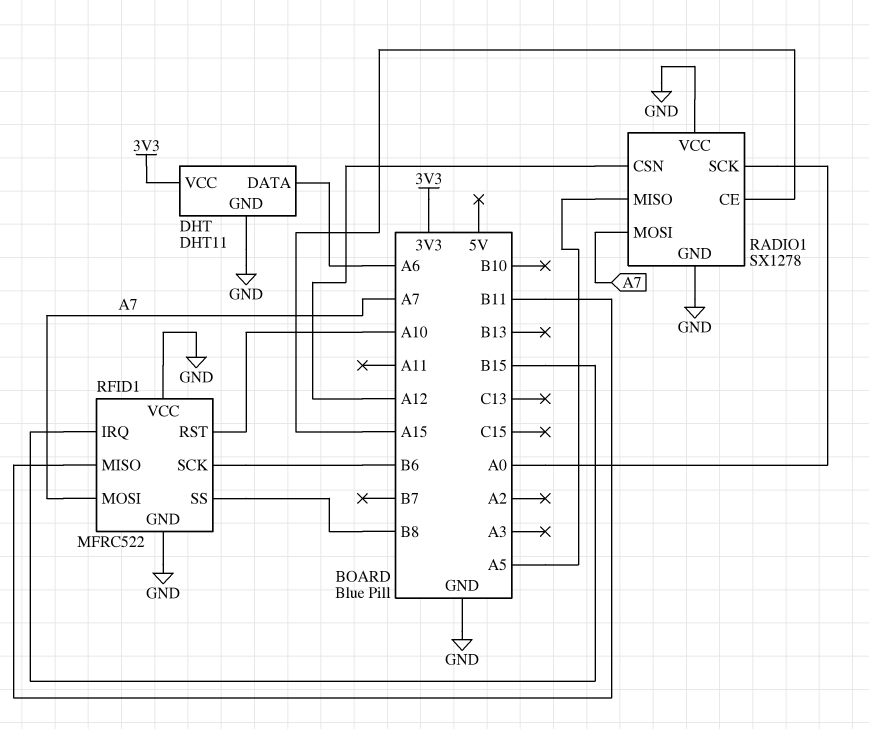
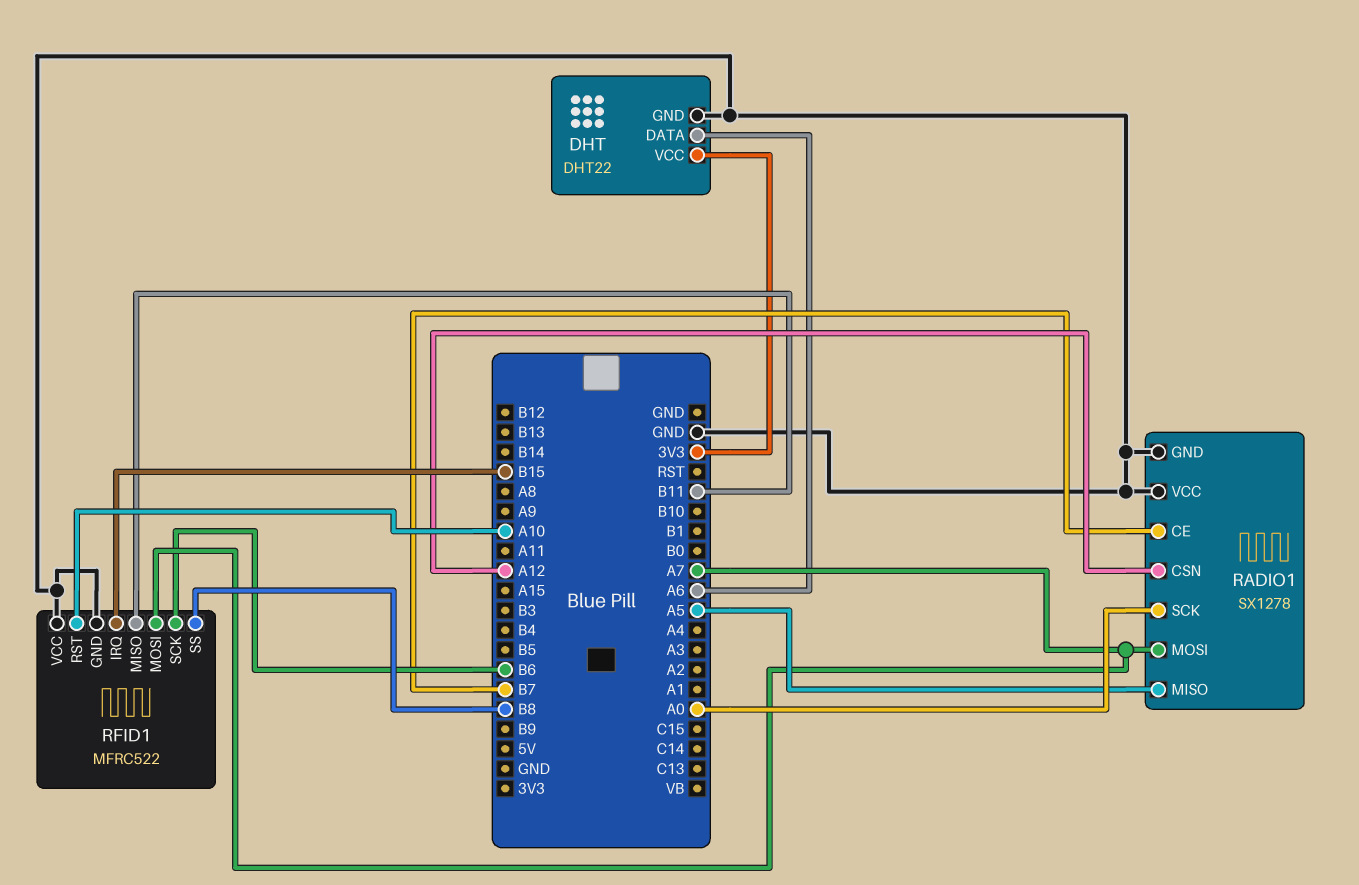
DHT: DHT11 -> DHT22
RADIO1 pin CE: A15 -> B7

